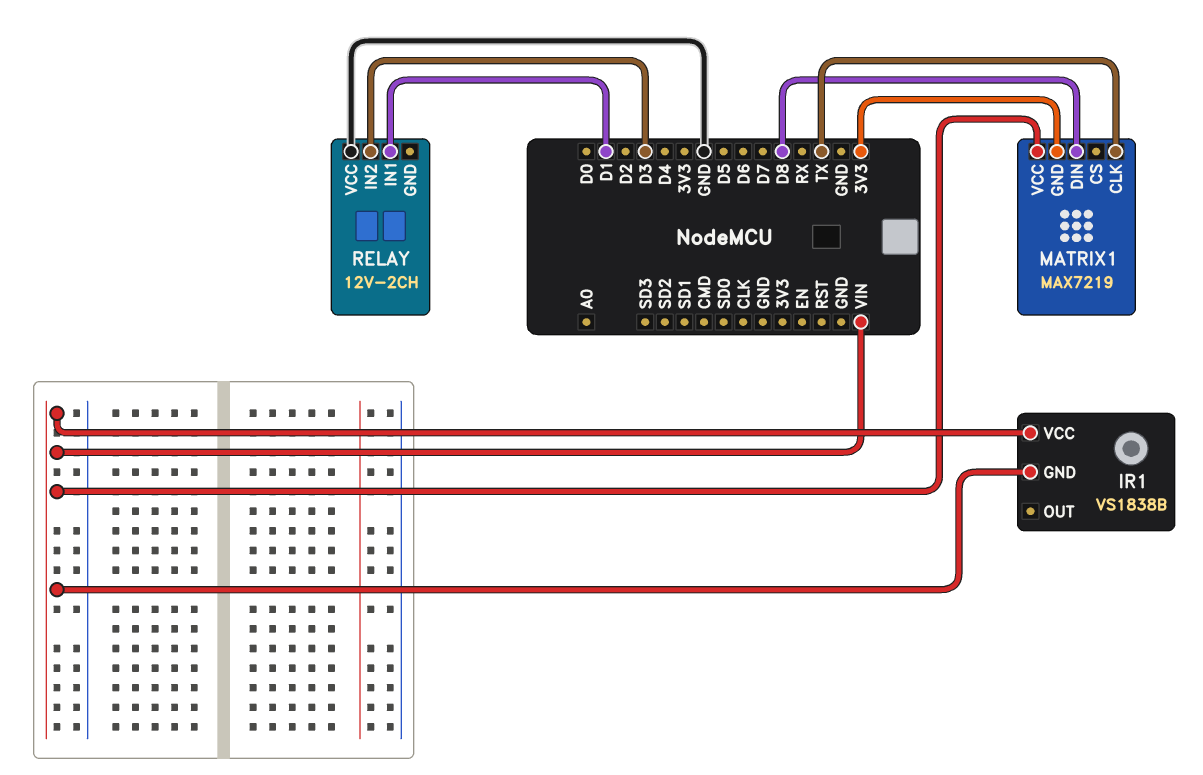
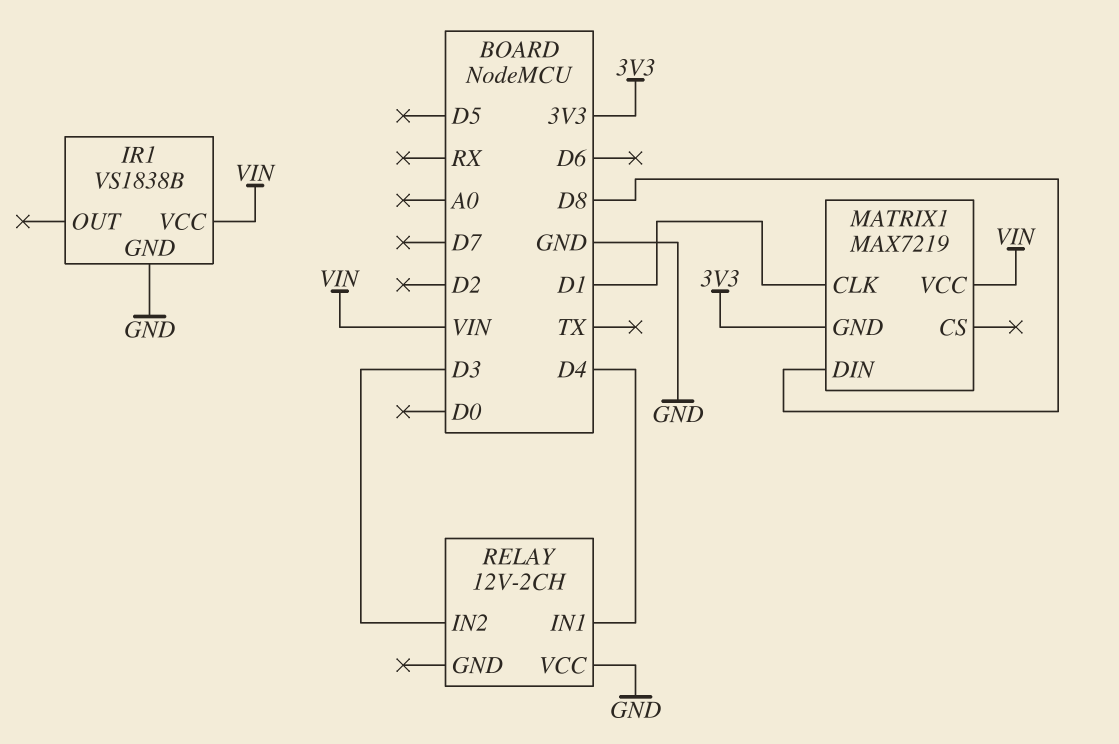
IR1 pin GND: VIN -> GND
MATRIX1 pin CLK: TX -> D1
RELAY pin IN1: D1 -> D4

